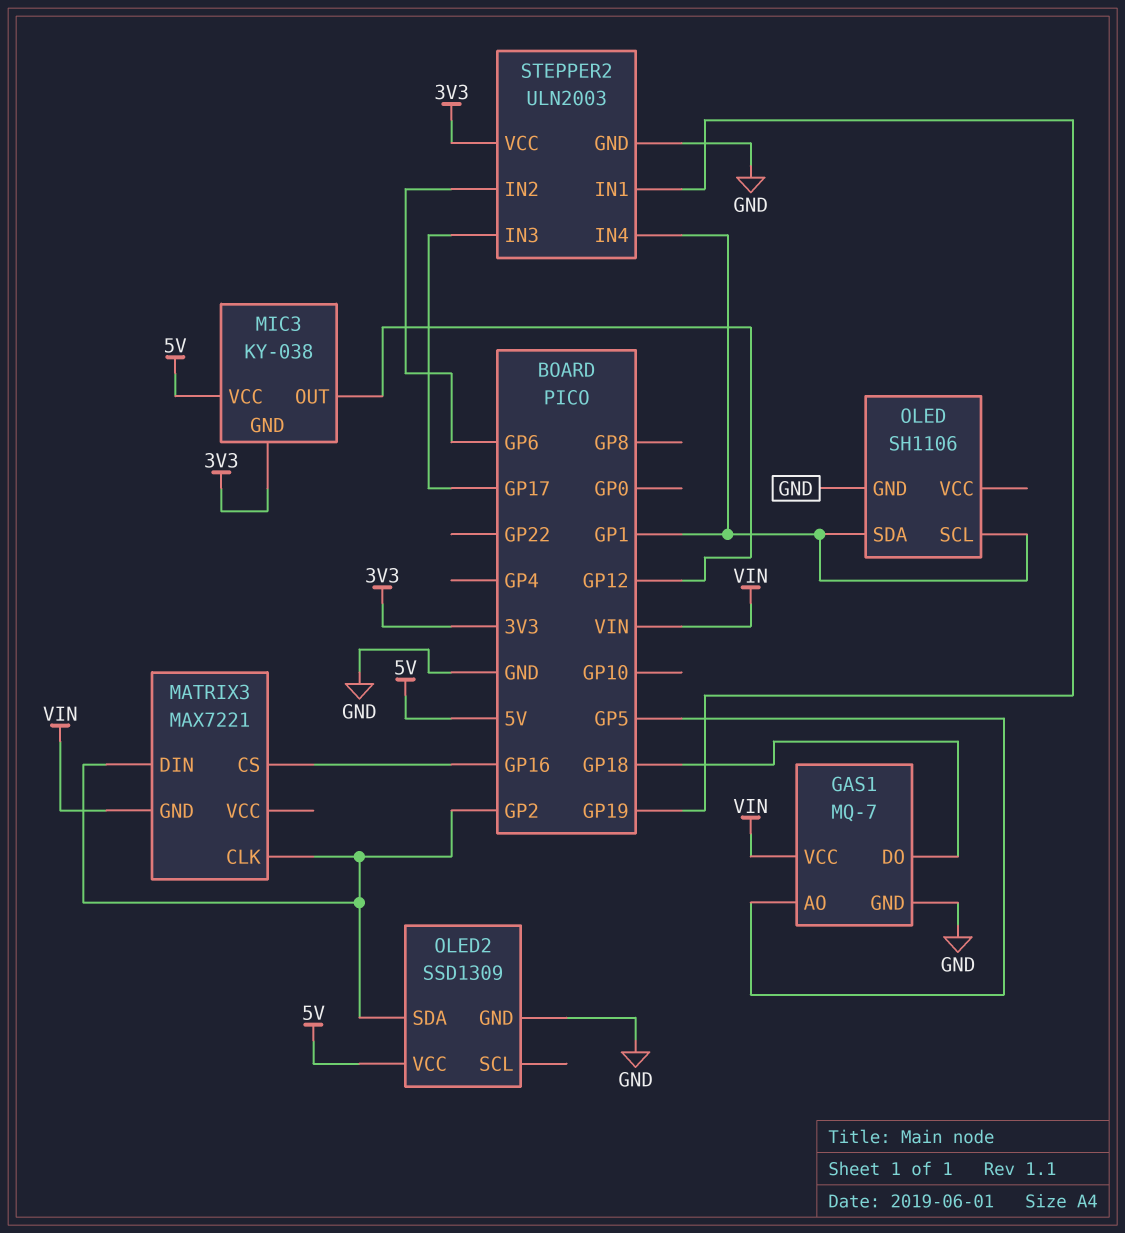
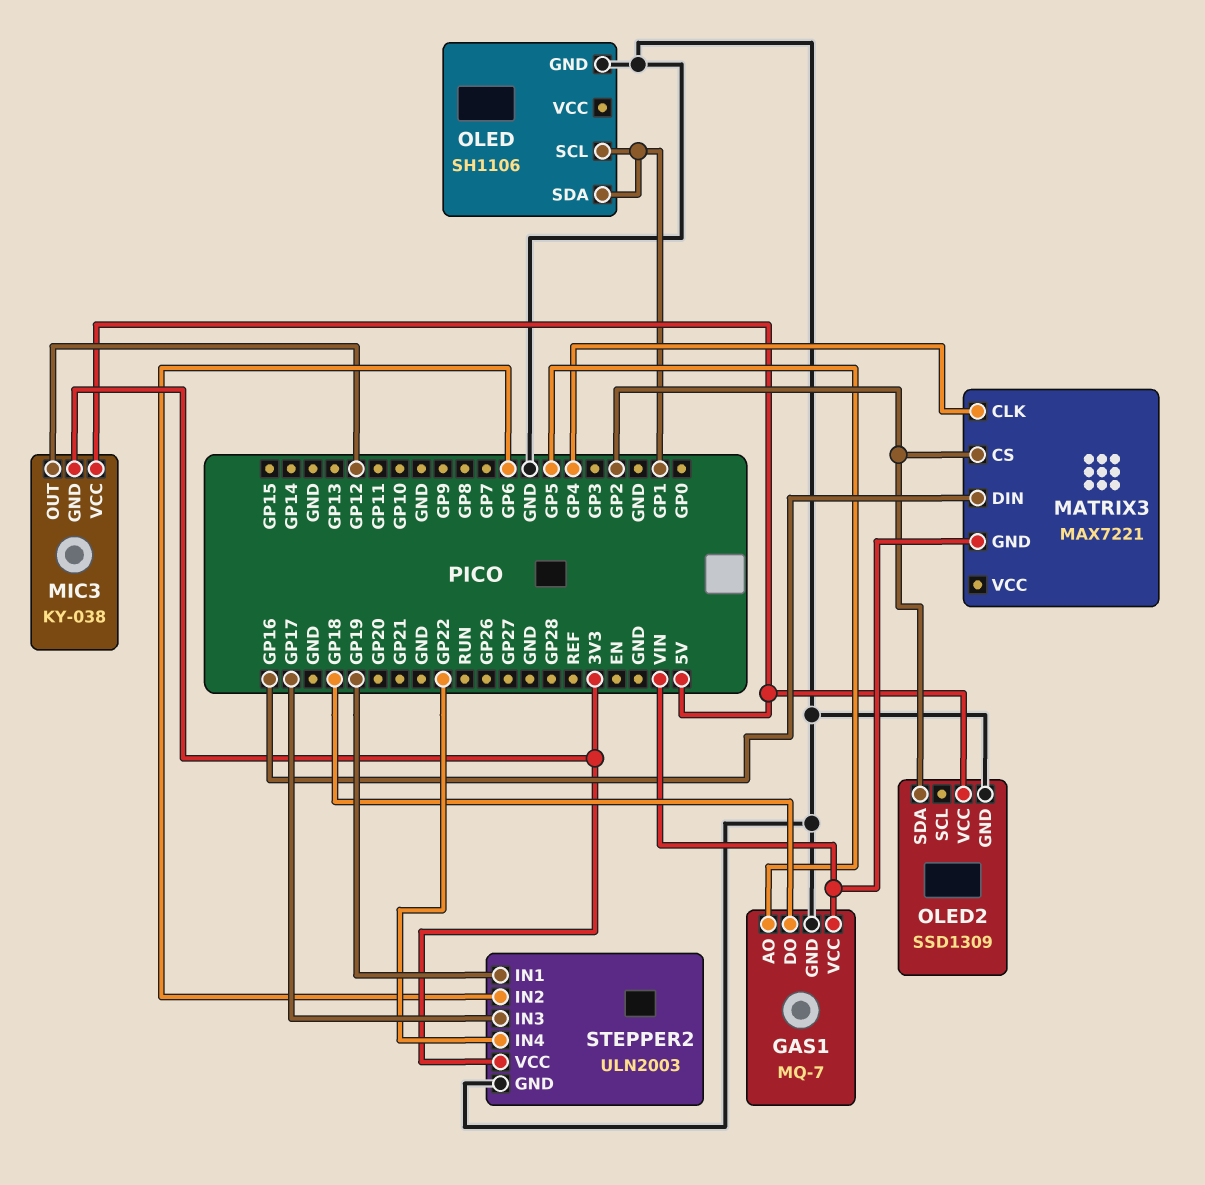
MATRIX3 pin CLK: GP2 -> GP4
MATRIX3 pin CS: GP16 -> GP2
MATRIX3 pin DIN: GP2 -> GP16
STEPPER2 pin IN4: GP1 -> GP22

